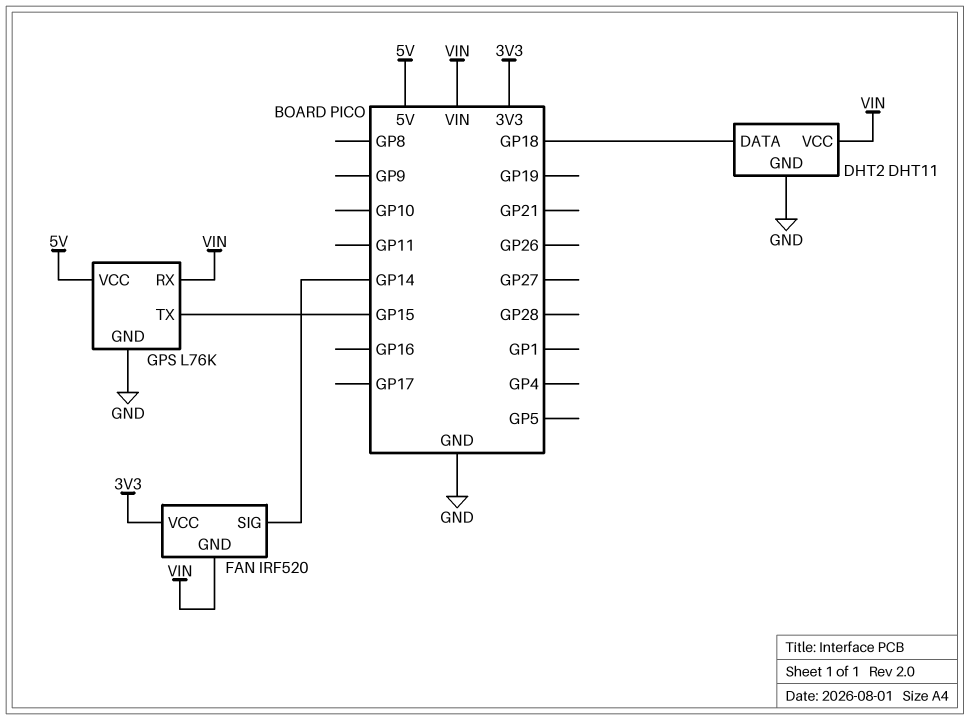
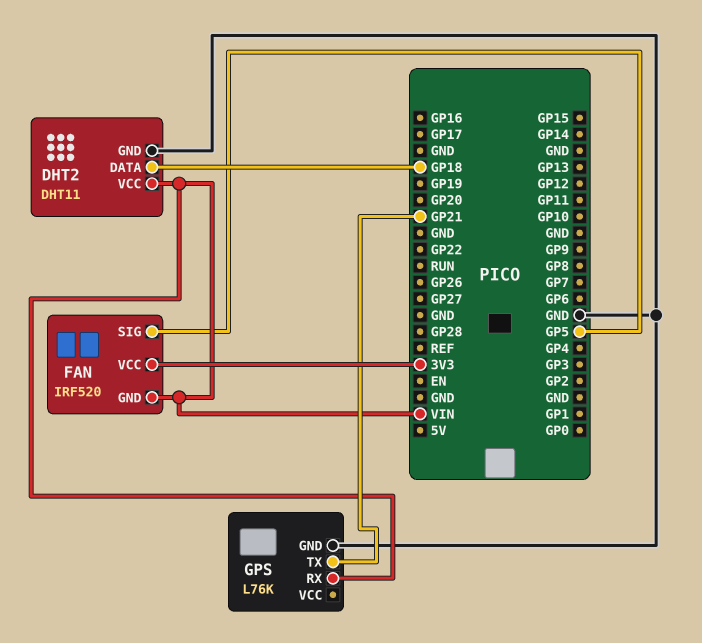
FAN pin SIG: GP14 -> GP5
GPS pin TX: GP15 -> GP21
GPS pin VCC: 5V -> none

